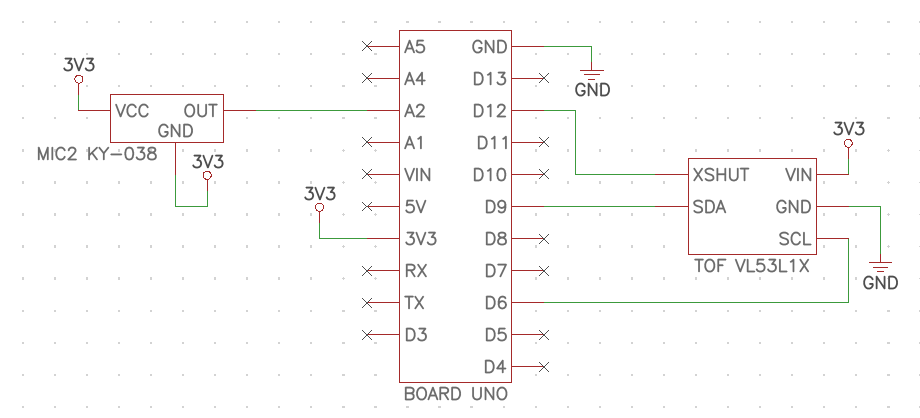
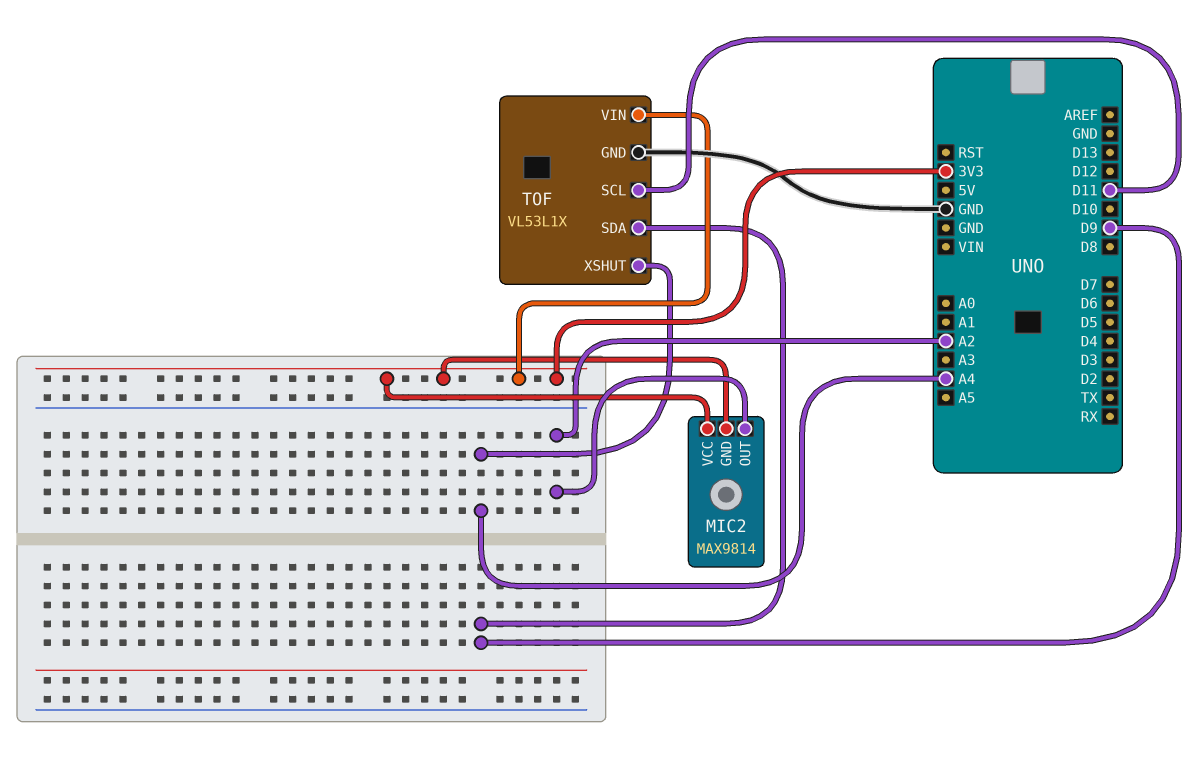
MIC2: KY-038 -> MAX9814
TOF pin SCL: D6 -> D11
TOF pin XSHUT: D12 -> A4

